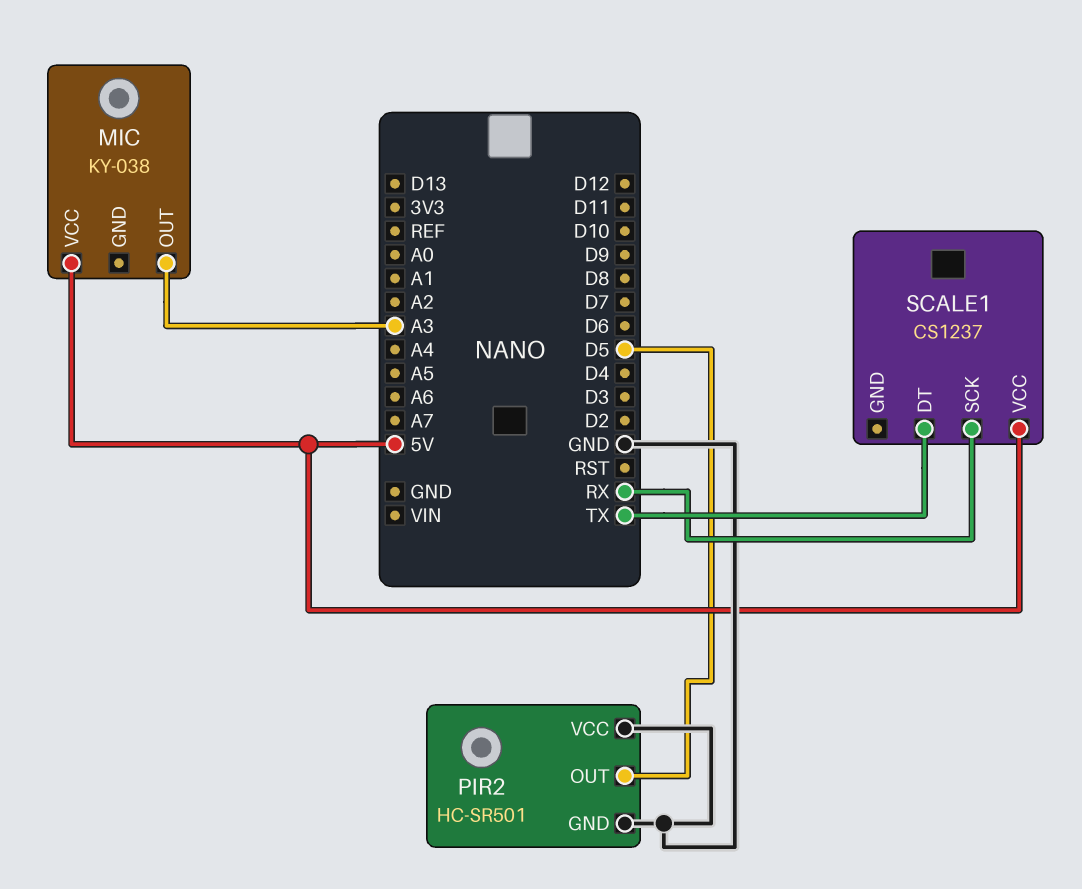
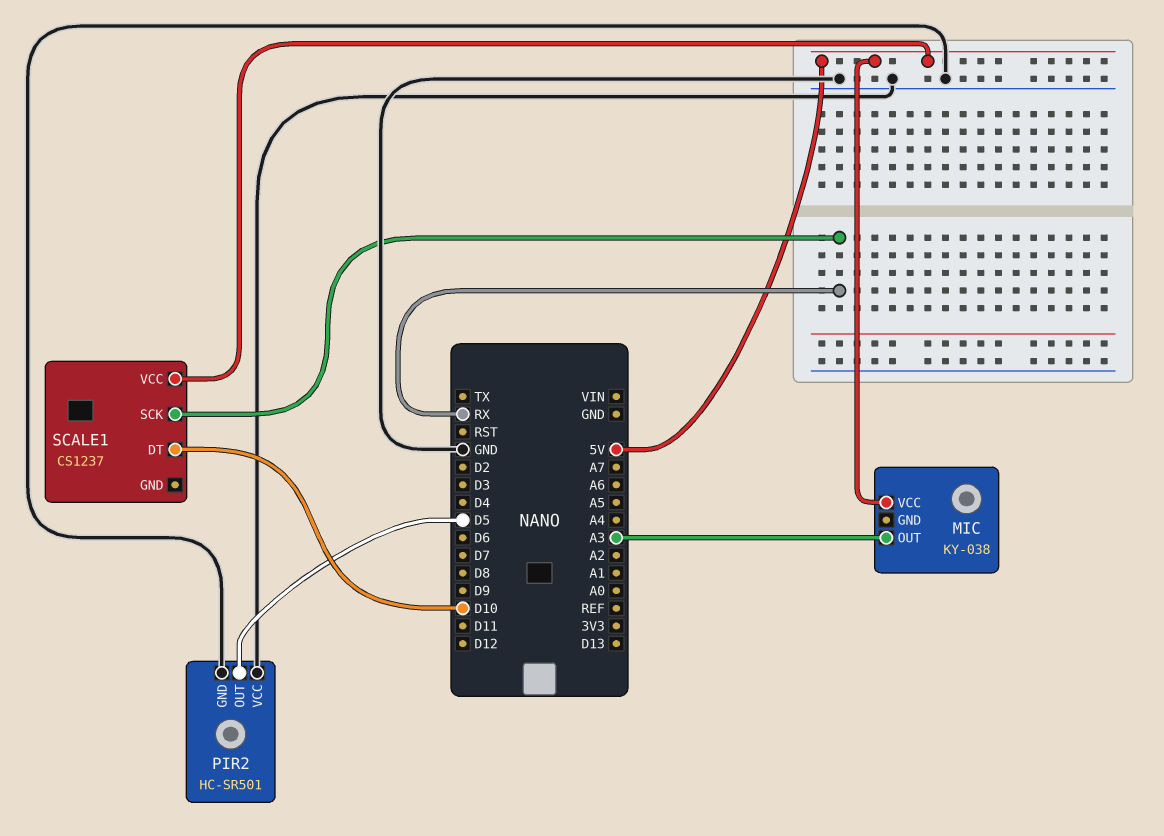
SCALE1 pin DT: TX -> D10

